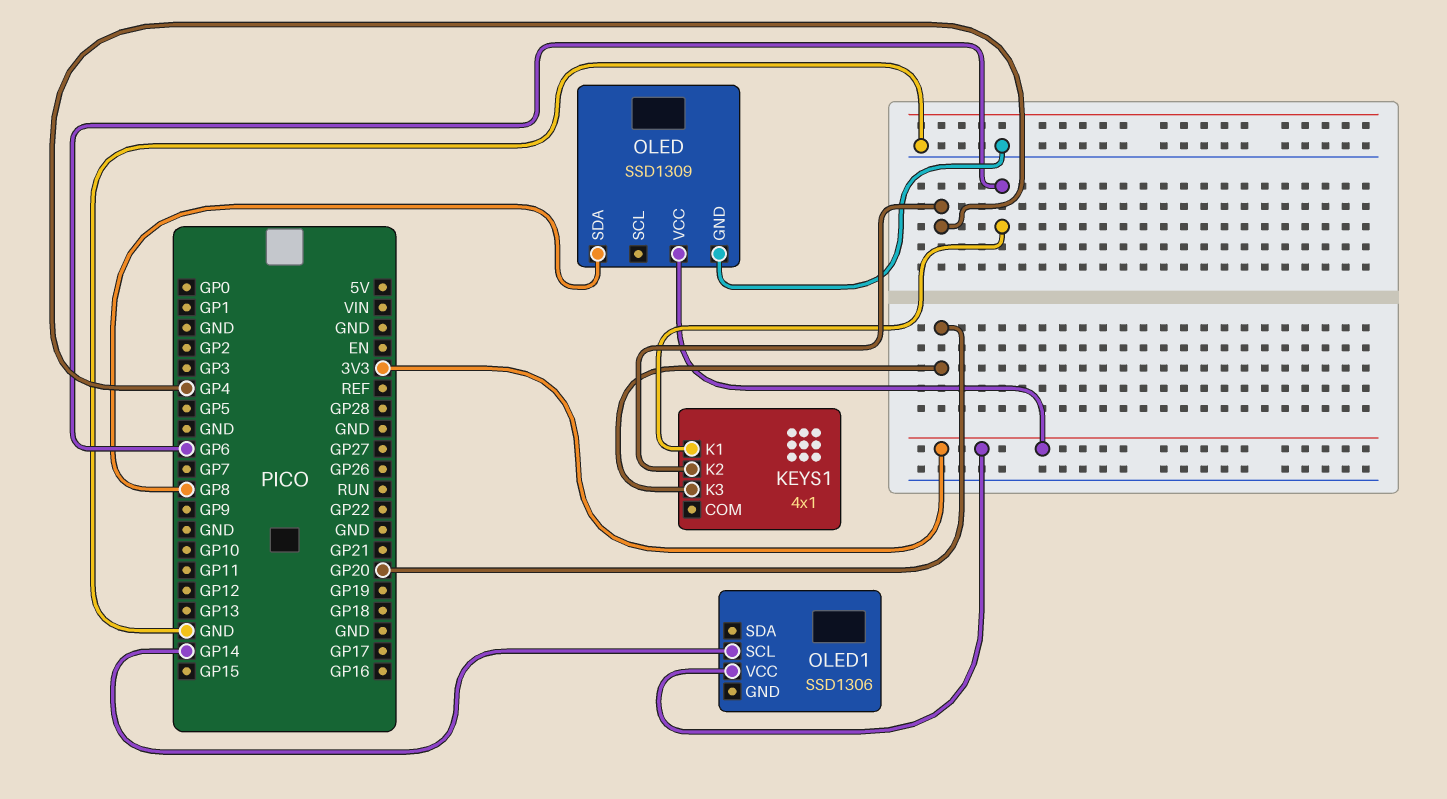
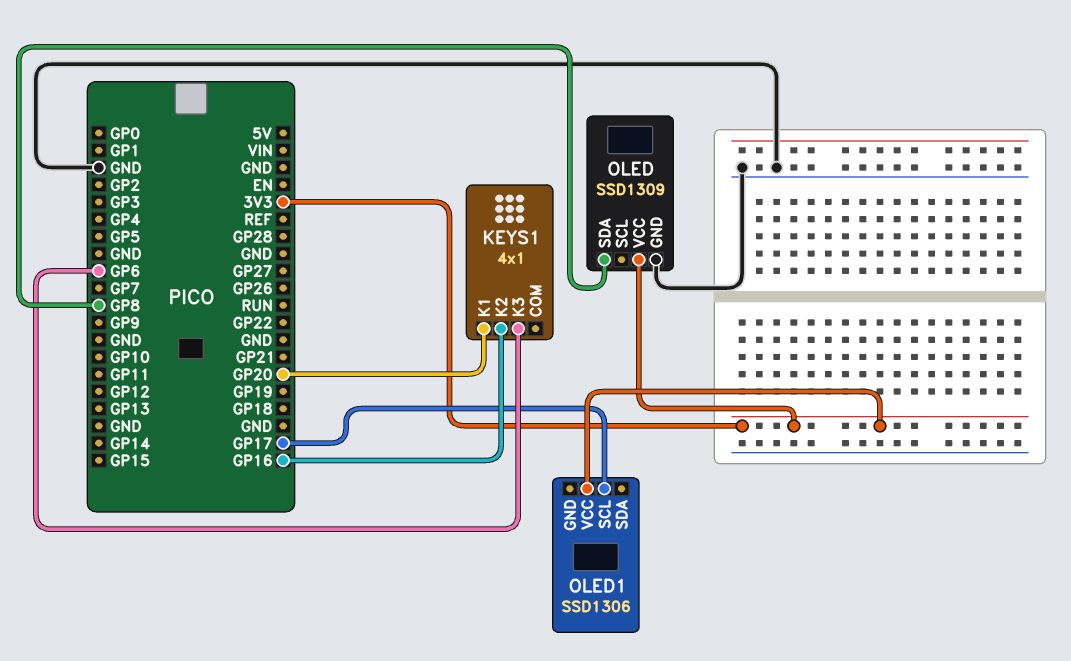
KEYS1 pin K1: GP6 -> GP20
KEYS1 pin K2: GP4 -> GP16
KEYS1 pin K3: GP20 -> GP6
OLED1 pin SCL: GP14 -> GP17

